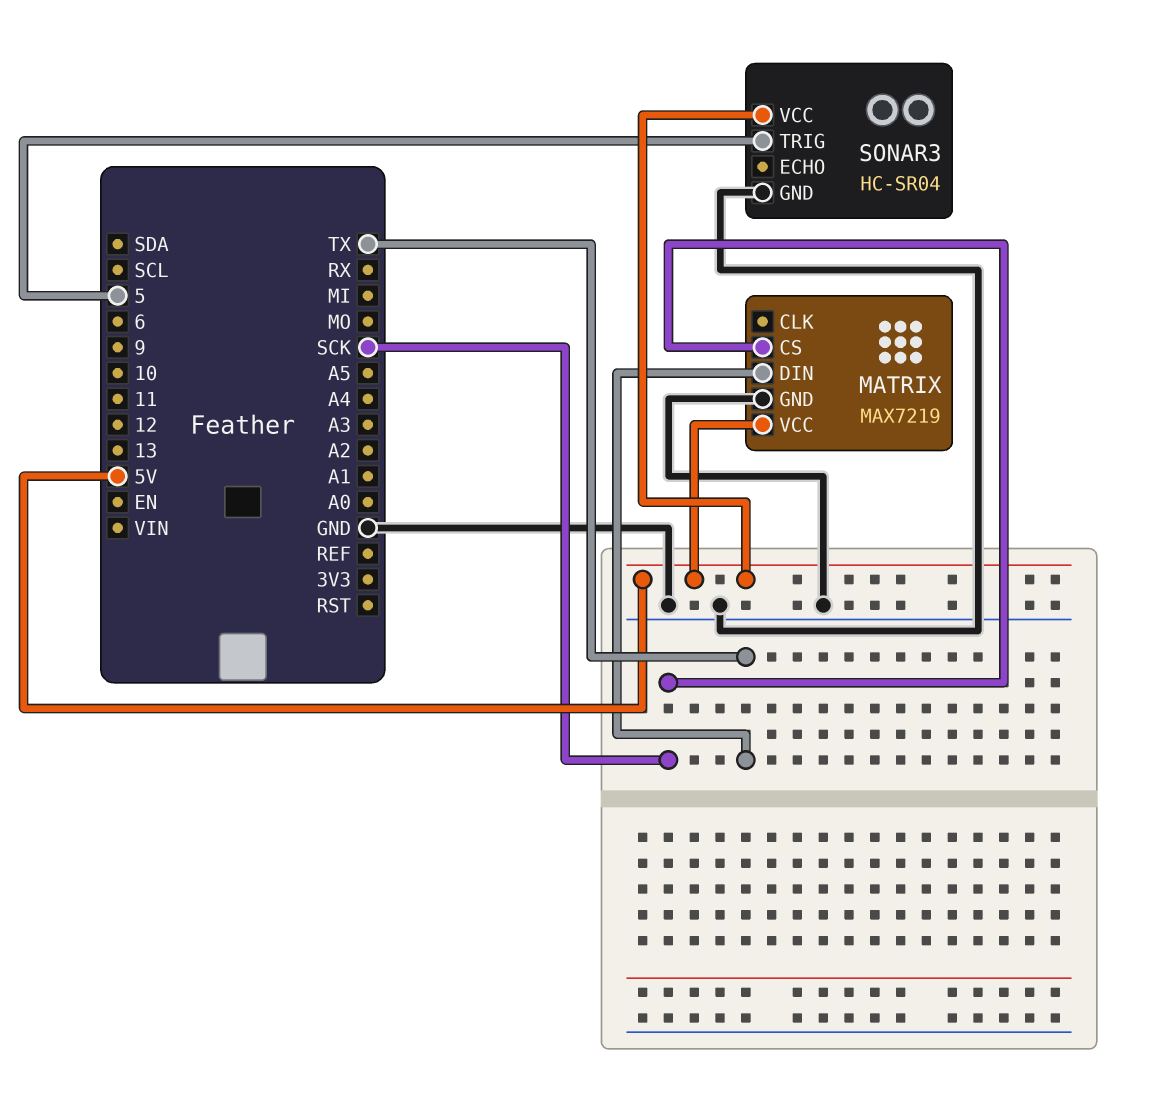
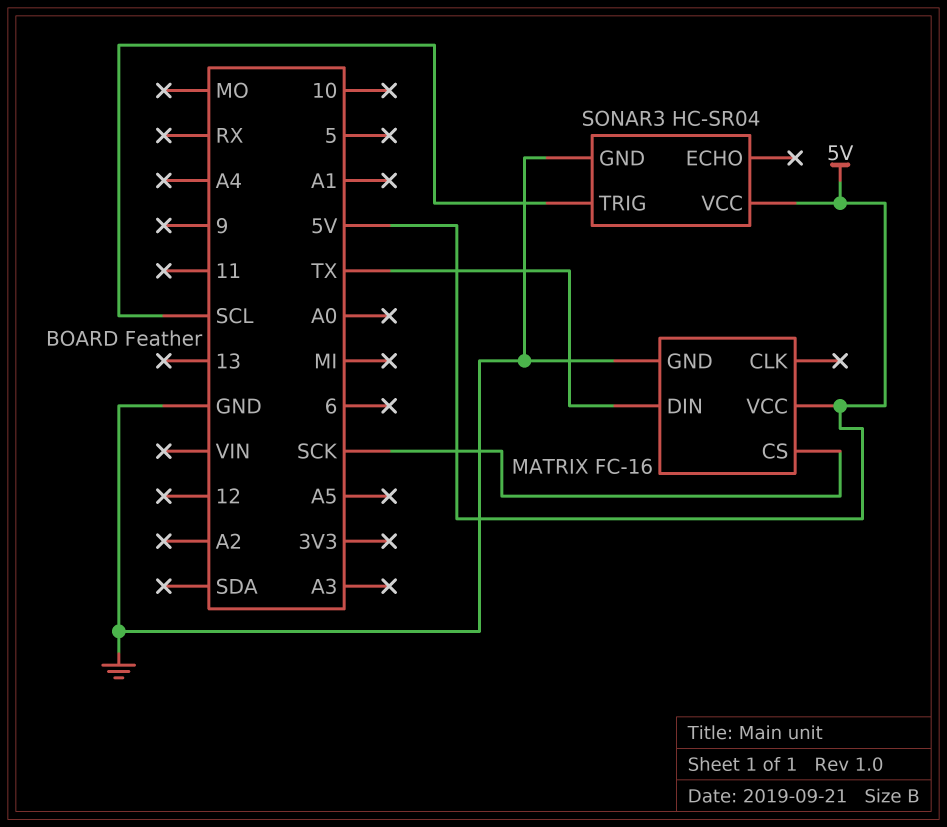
MATRIX: MAX7219 -> FC-16
SONAR3 pin TRIG: 5 -> SCL

